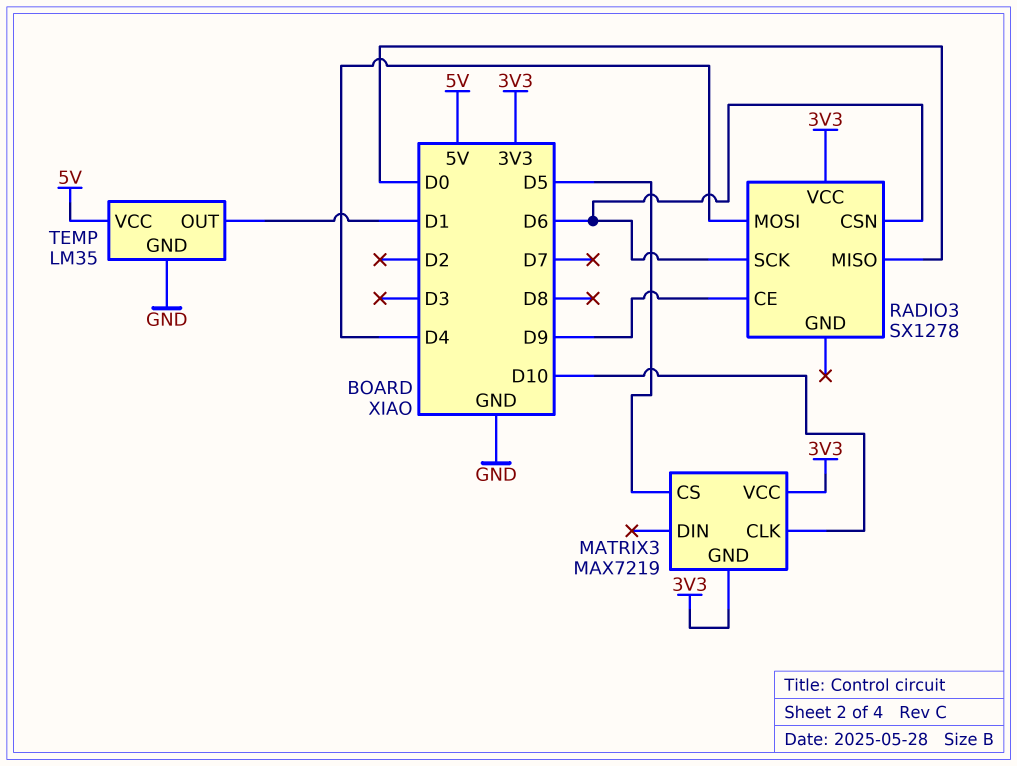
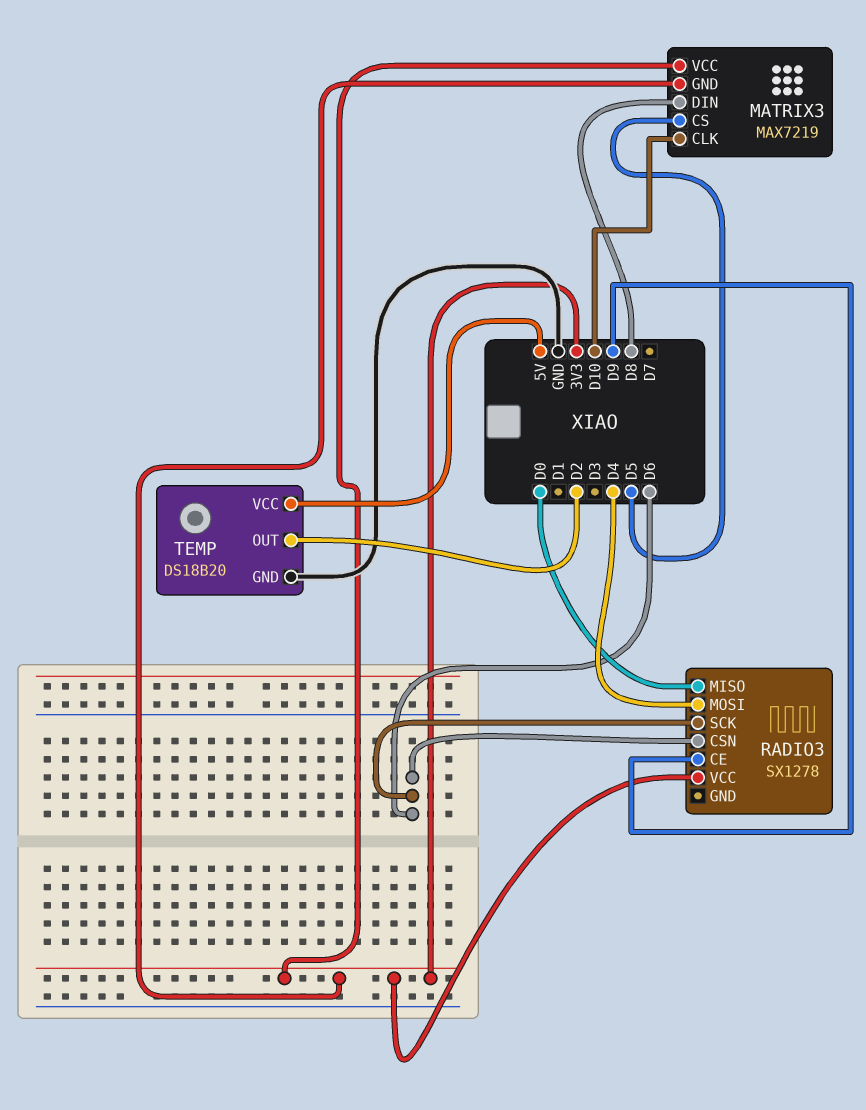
MATRIX3 pin DIN: none -> D8
TEMP: LM35 -> DS18B20
TEMP pin OUT: D1 -> D2

